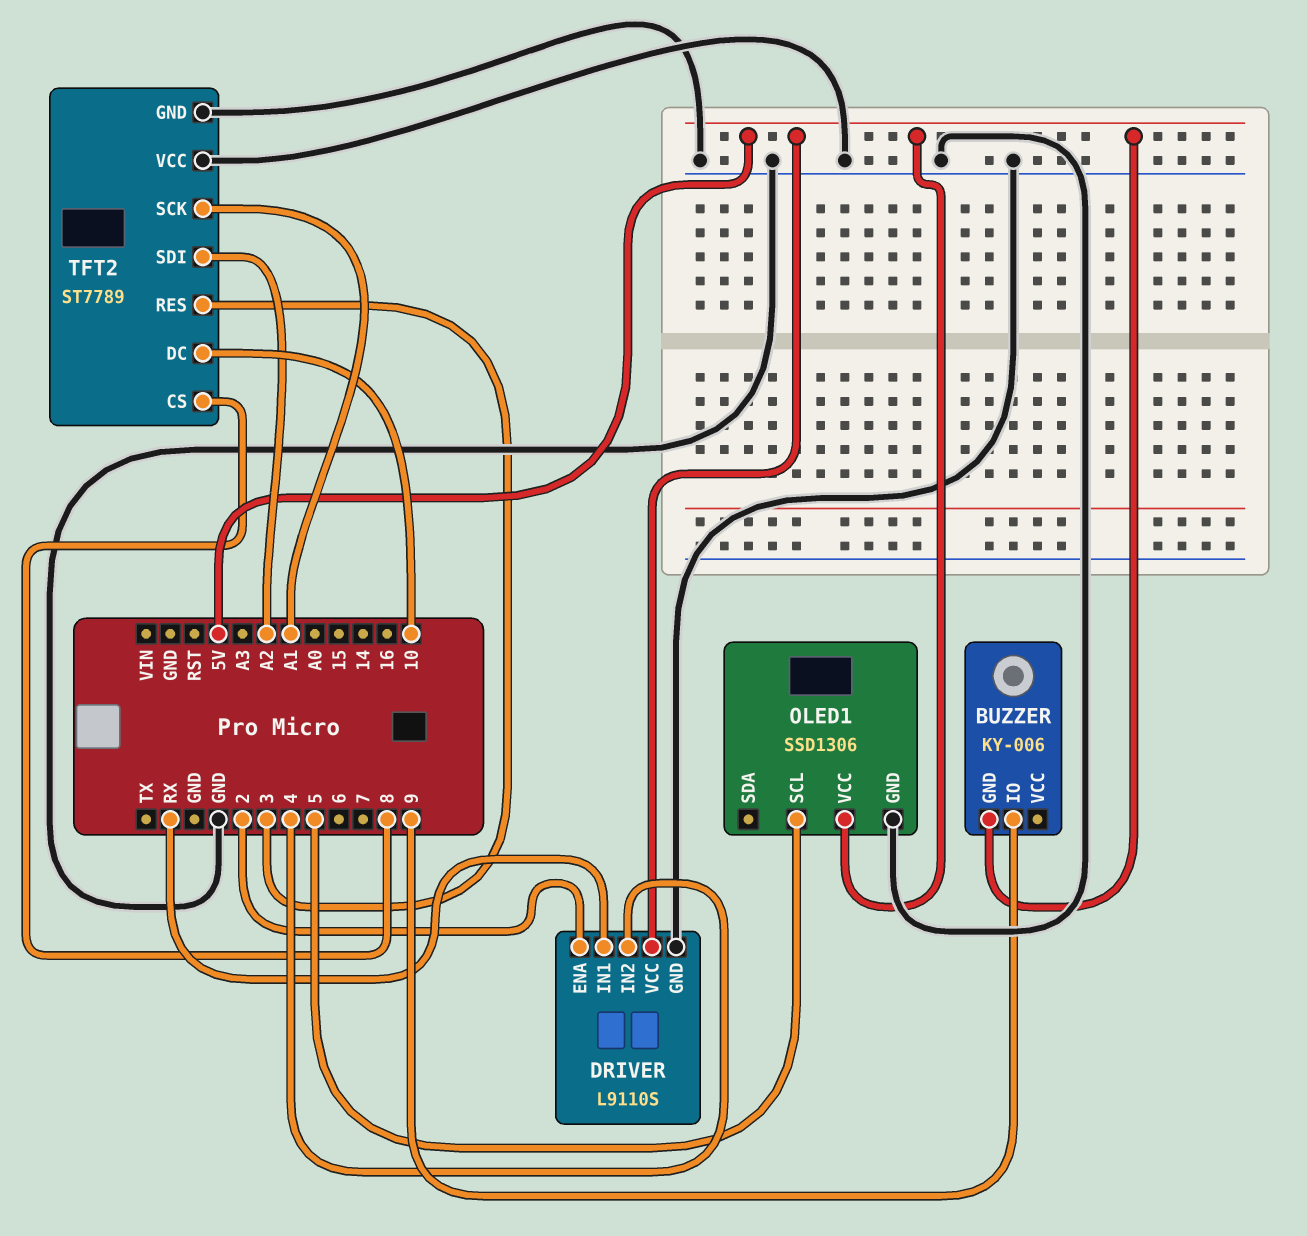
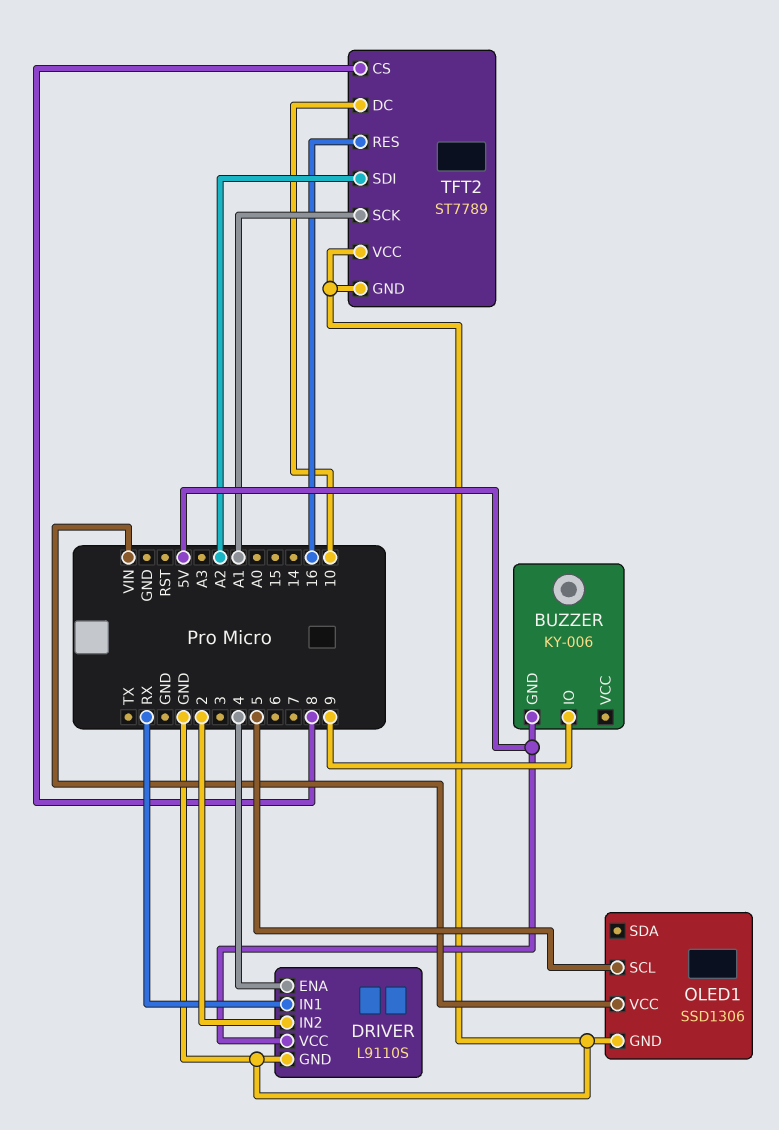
DRIVER pin ENA: 2 -> 4
DRIVER pin IN2: 4 -> 2
OLED1 pin VCC: 5V -> VIN
TFT2 pin RES: 3 -> 16

